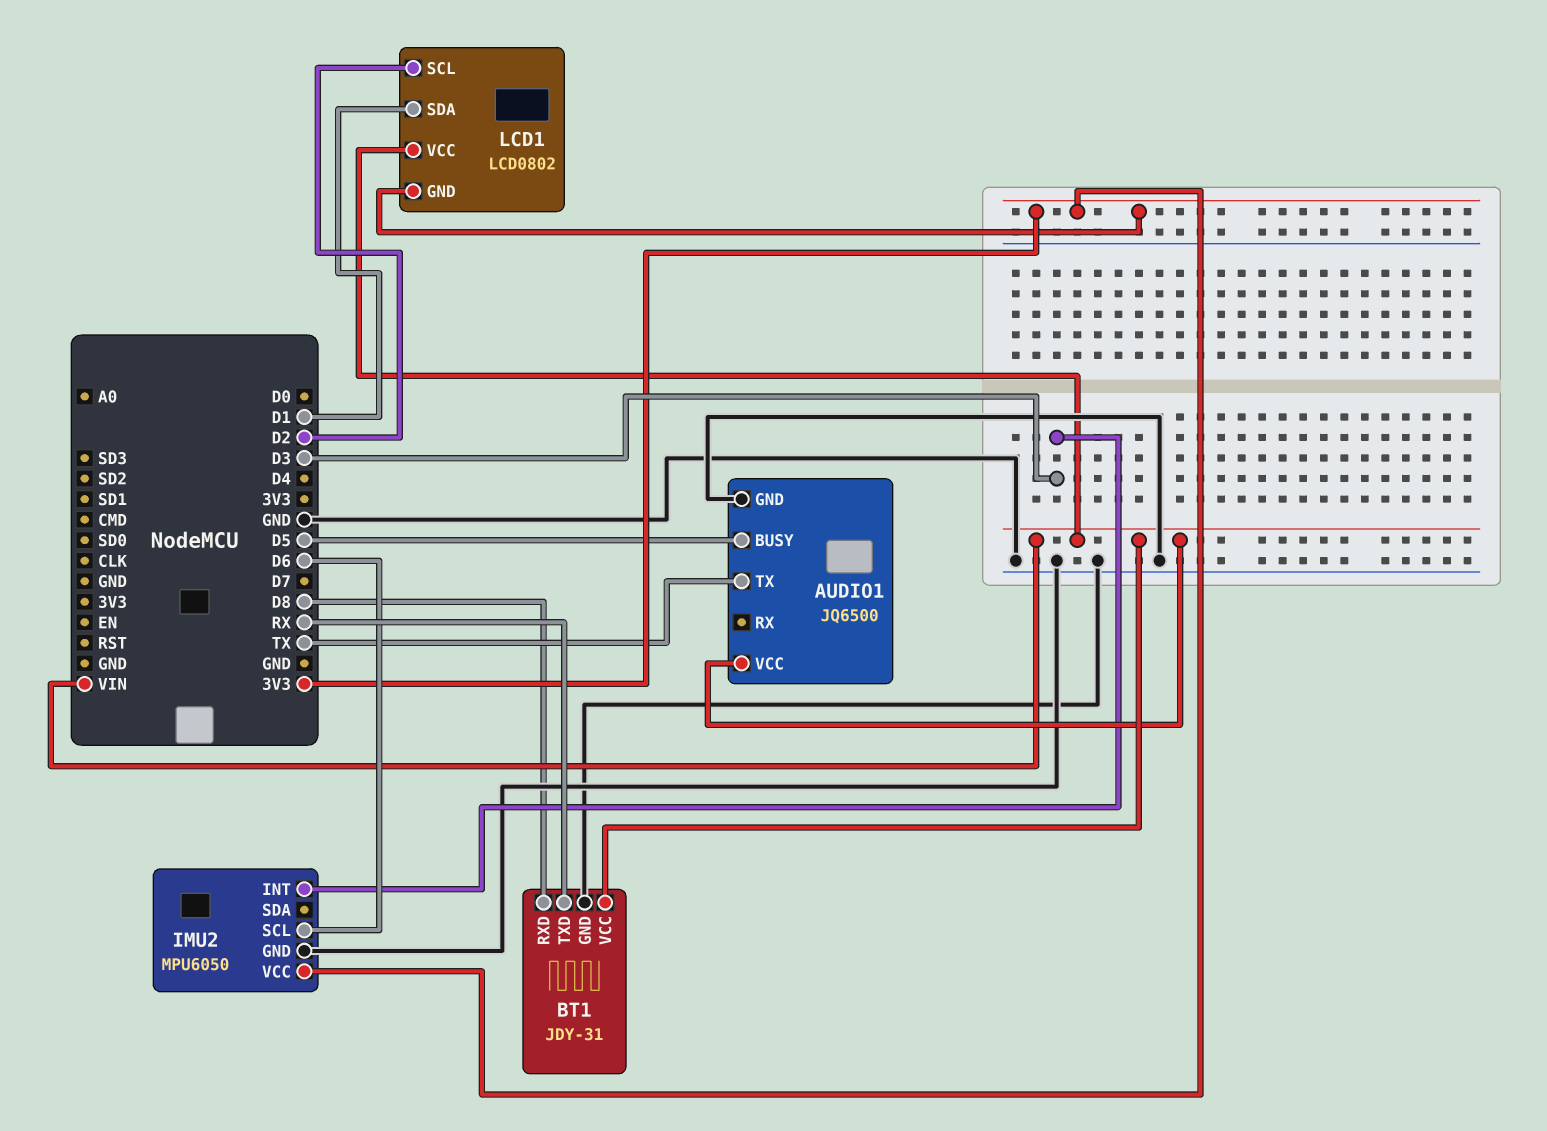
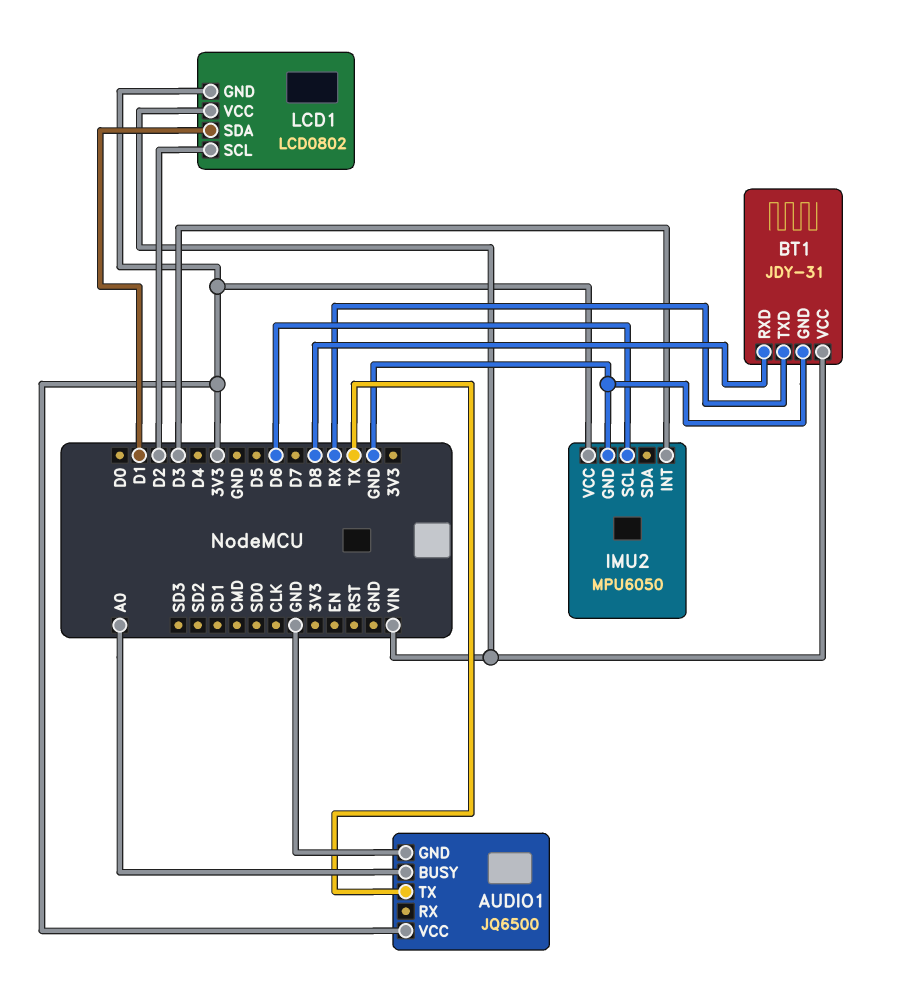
AUDIO1 pin BUSY: D5 -> A0
AUDIO1 pin VCC: VIN -> 3V3

